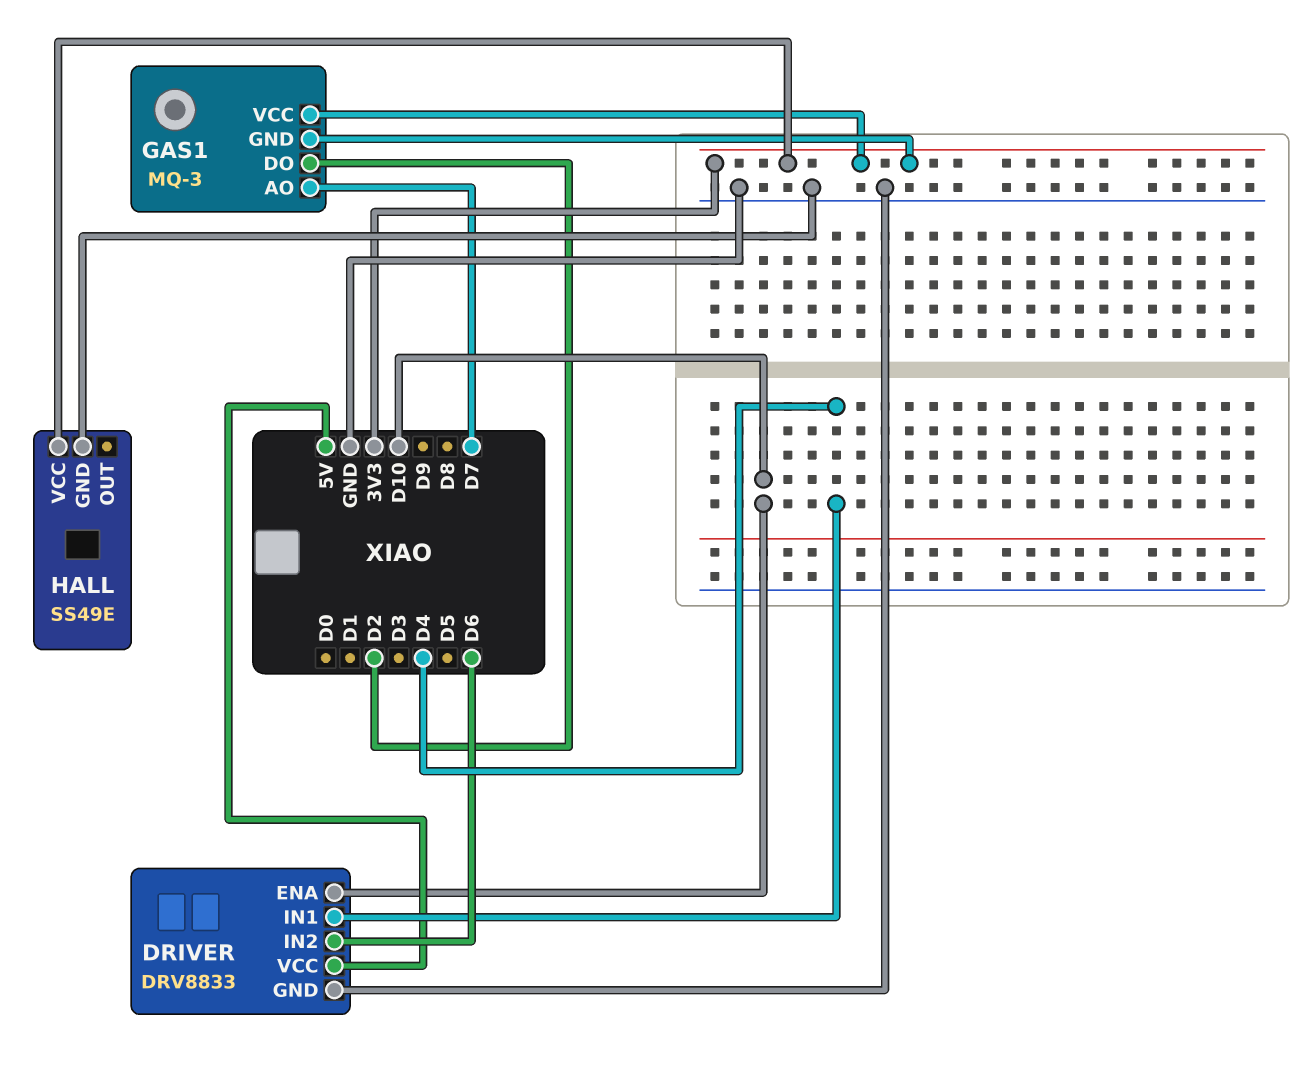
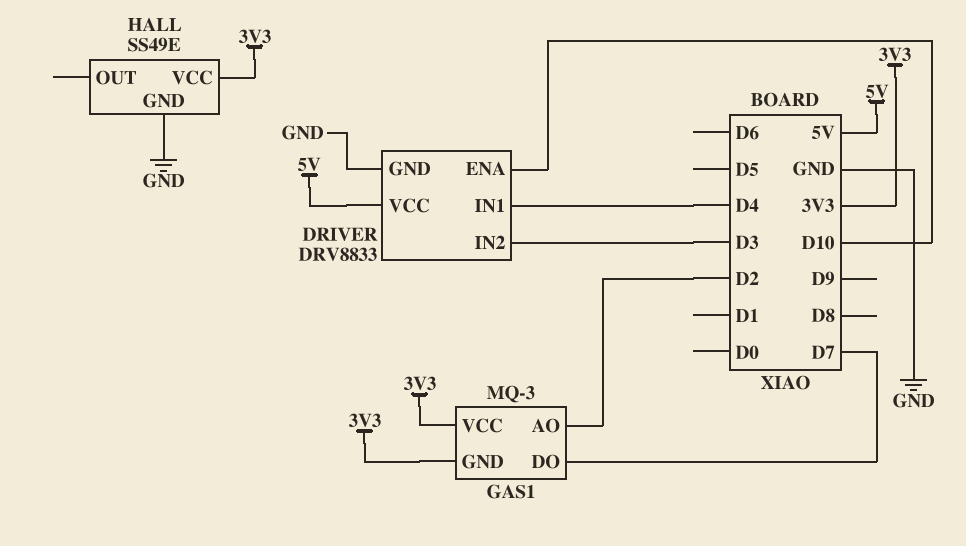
DRIVER pin IN2: D6 -> D3
GAS1 pin AO: D7 -> D2
GAS1 pin DO: D2 -> D7

